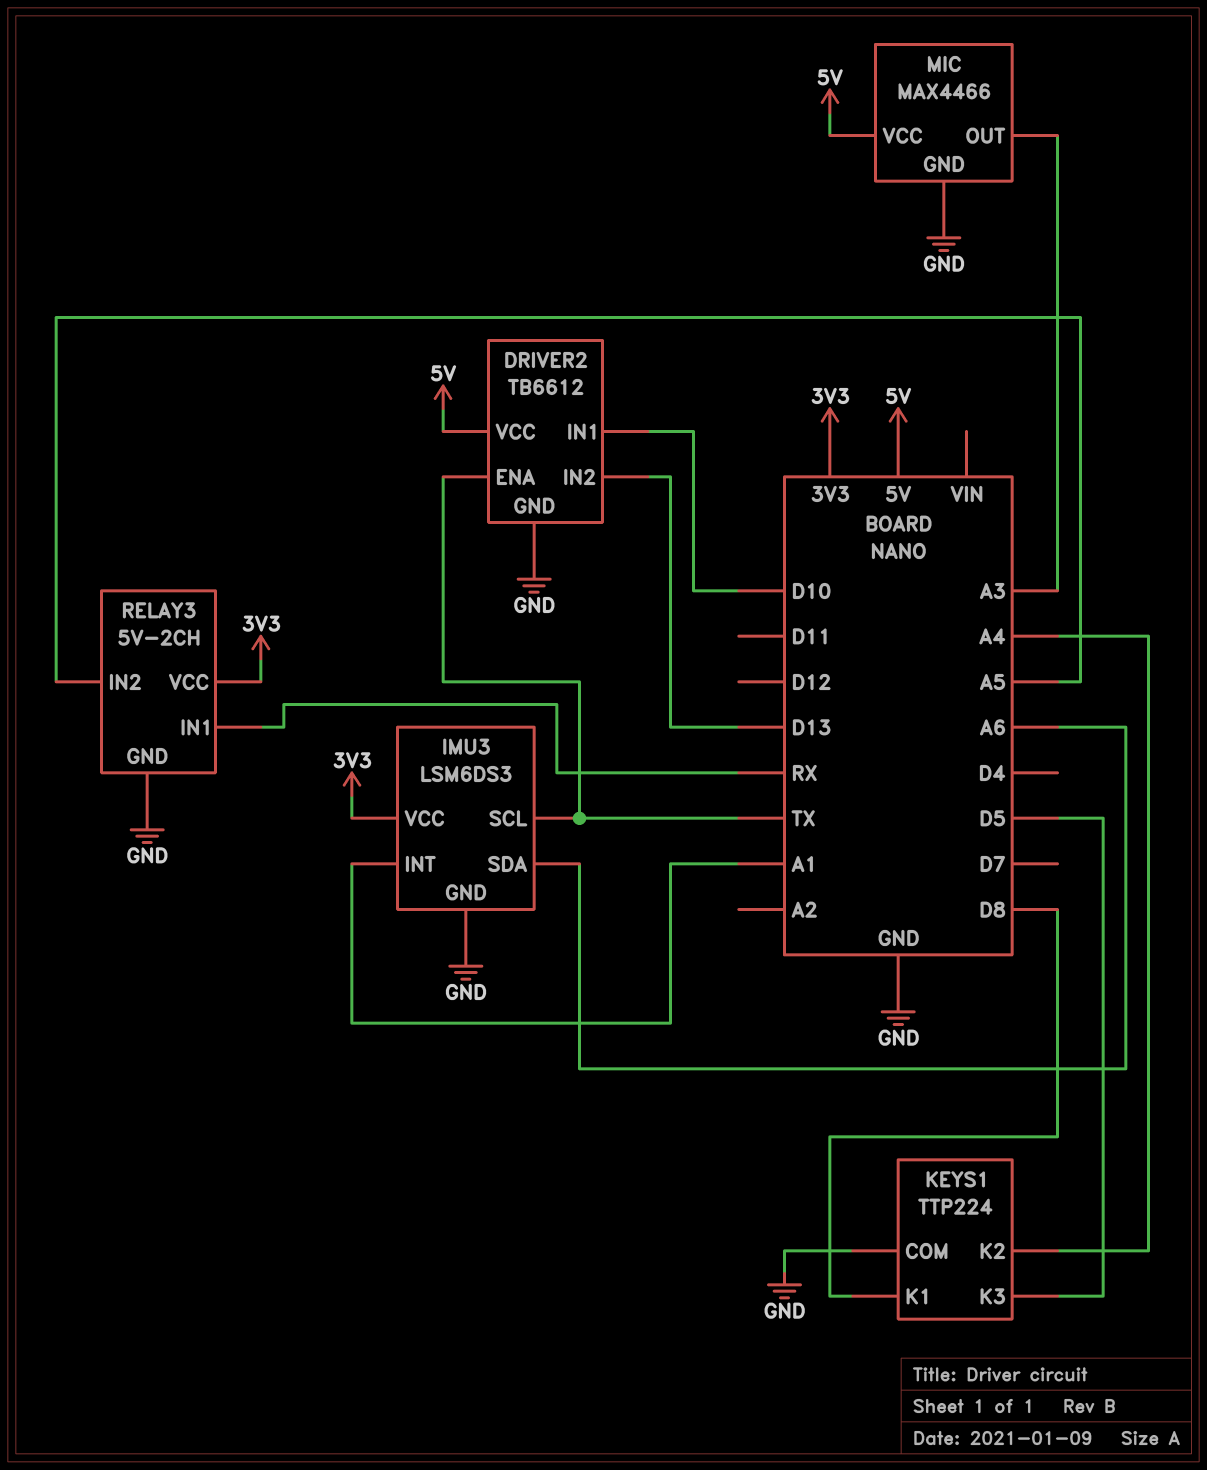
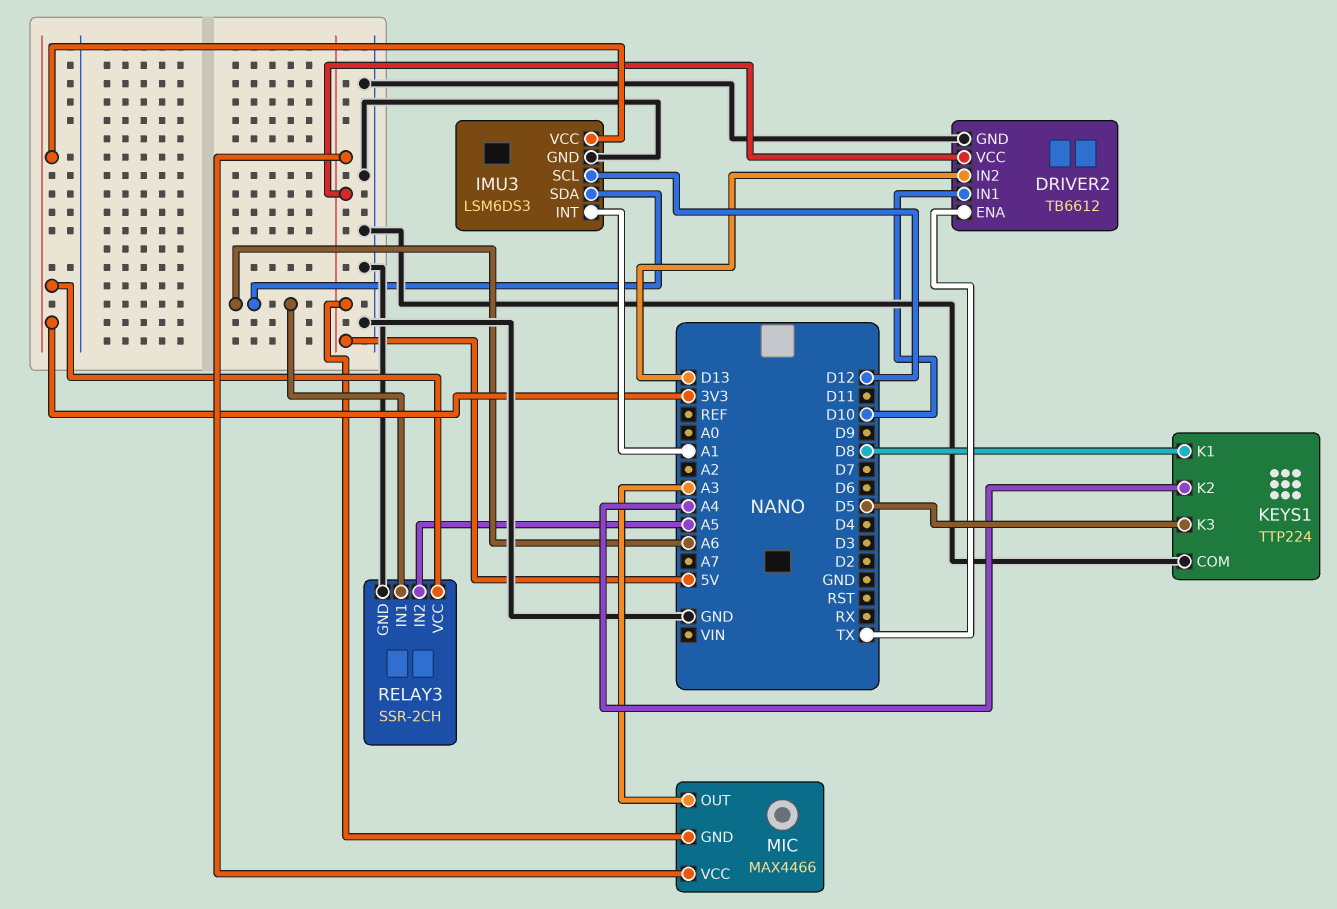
IMU3 pin SCL: TX -> D12
MIC pin GND: GND -> 5V
RELAY3: 5V-2CH -> SSR-2CH
RELAY3 pin IN1: RX -> A6

